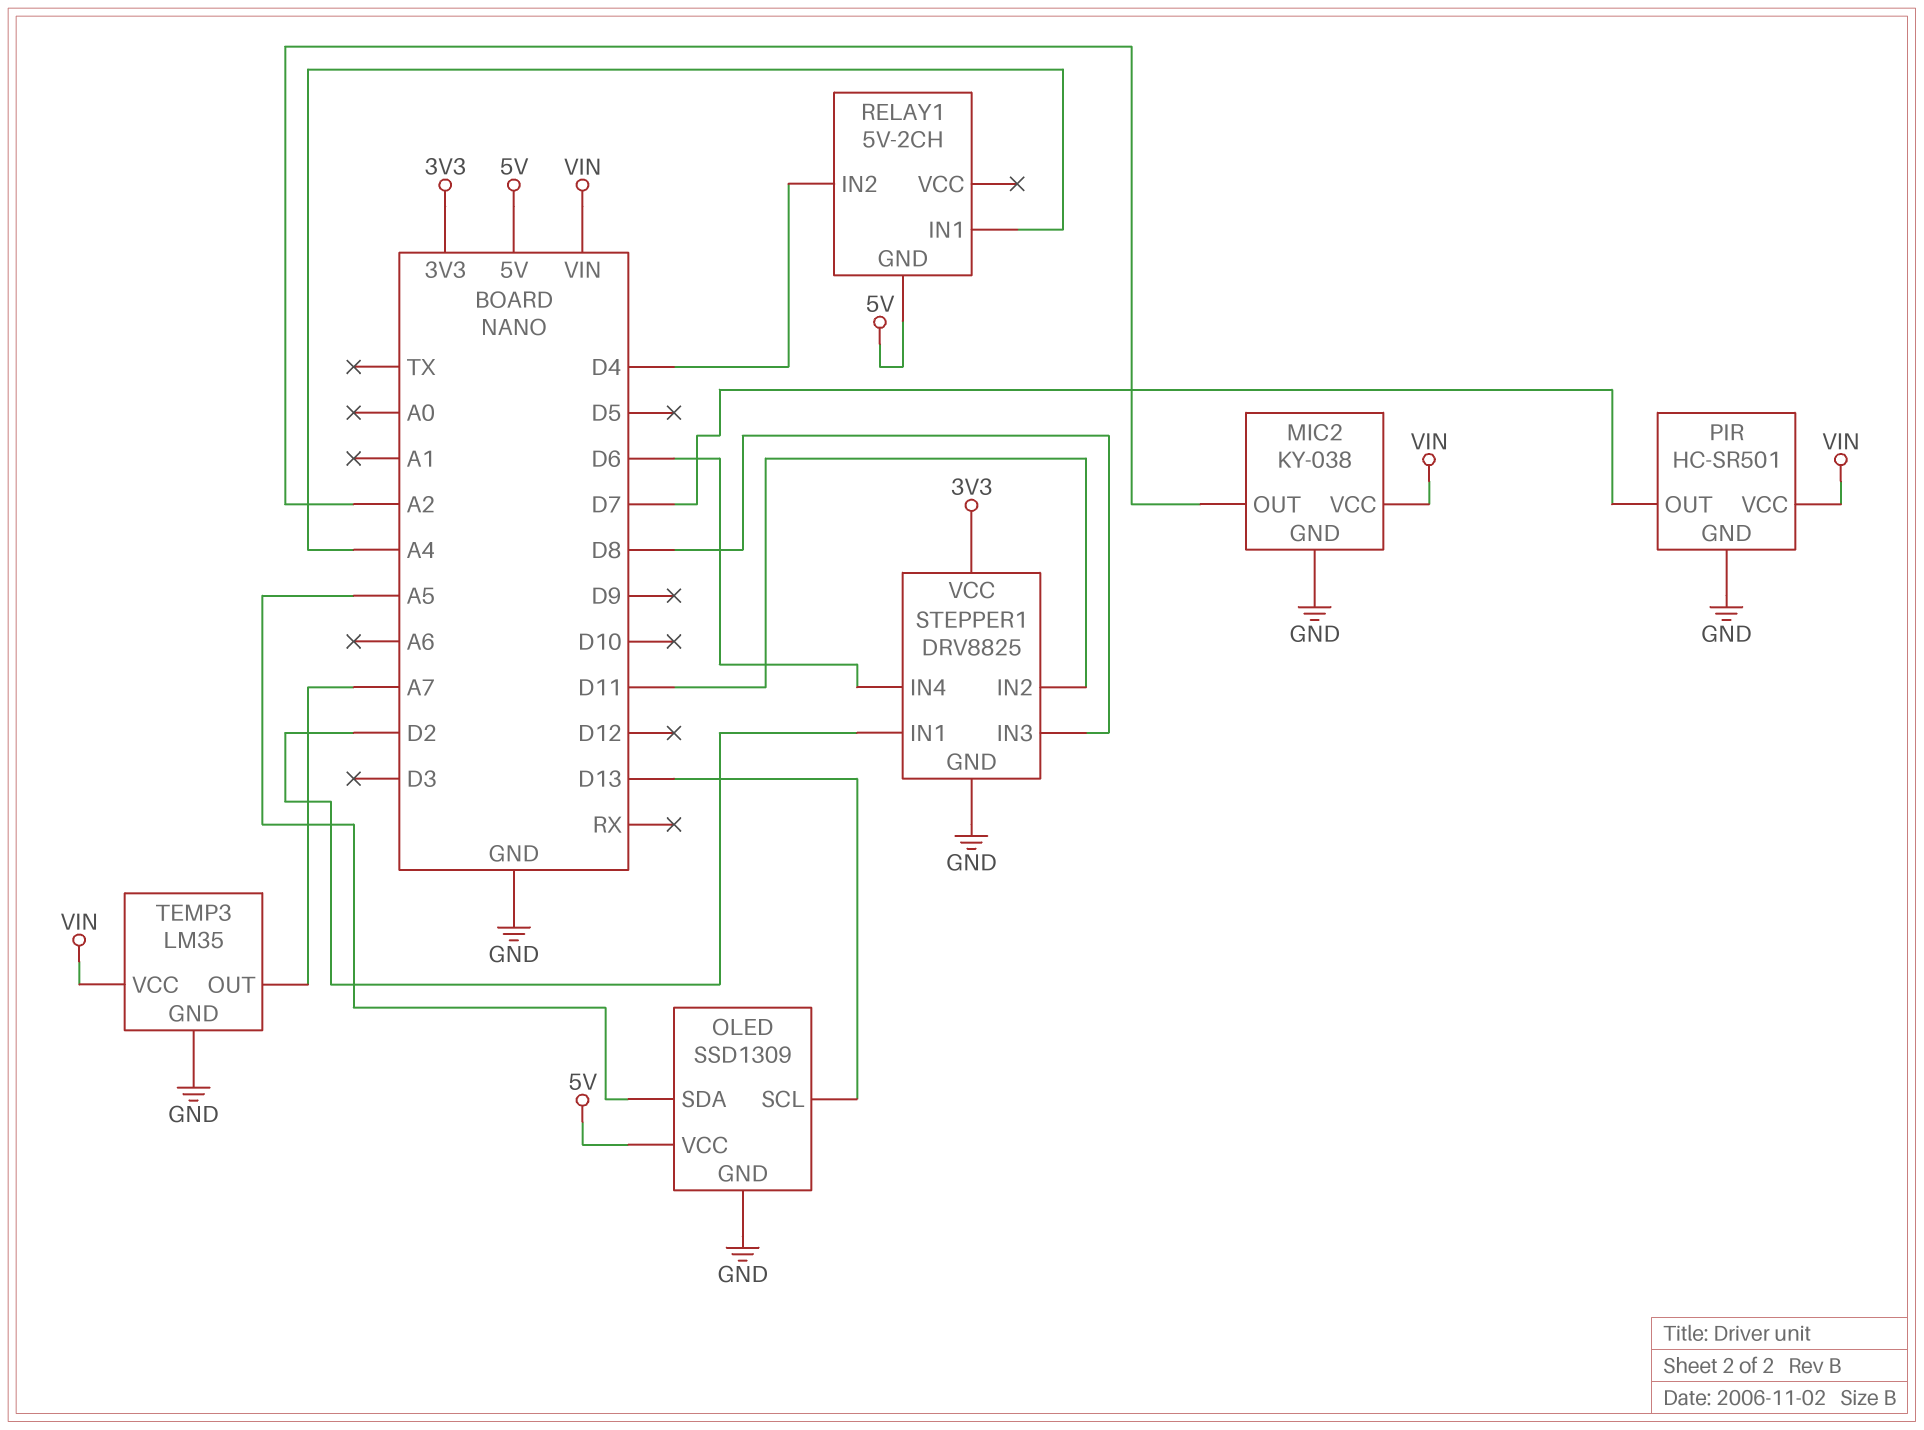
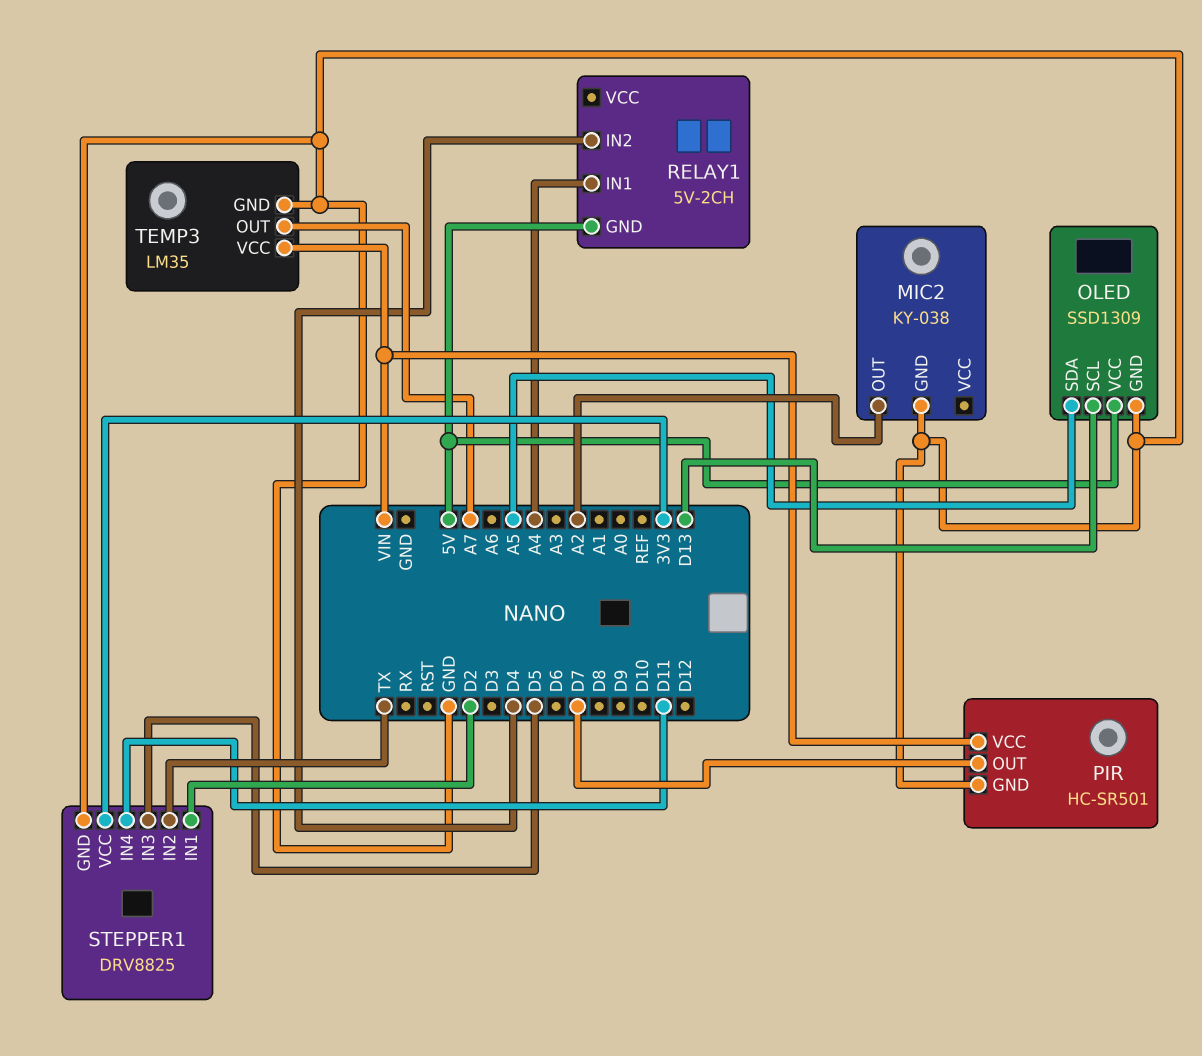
MIC2 pin VCC: VIN -> none
STEPPER1 pin IN2: D11 -> TX
STEPPER1 pin IN3: D8 -> D5
STEPPER1 pin IN4: D6 -> D11

